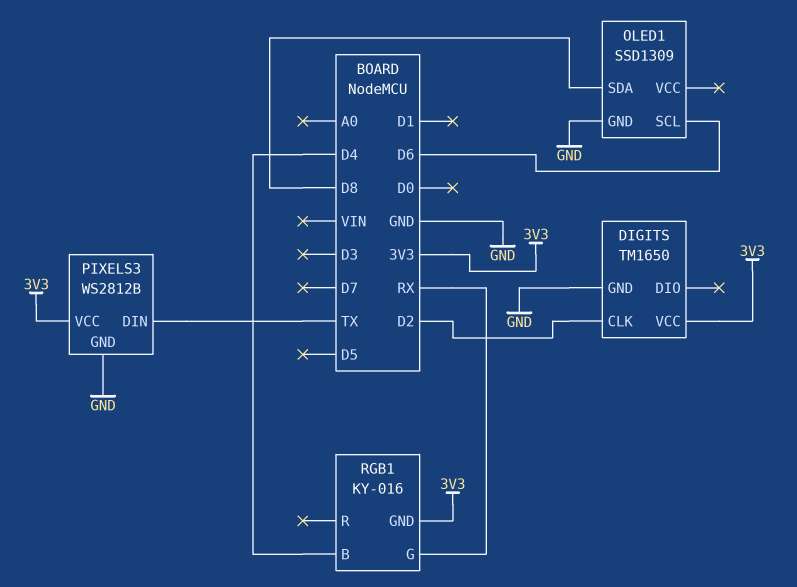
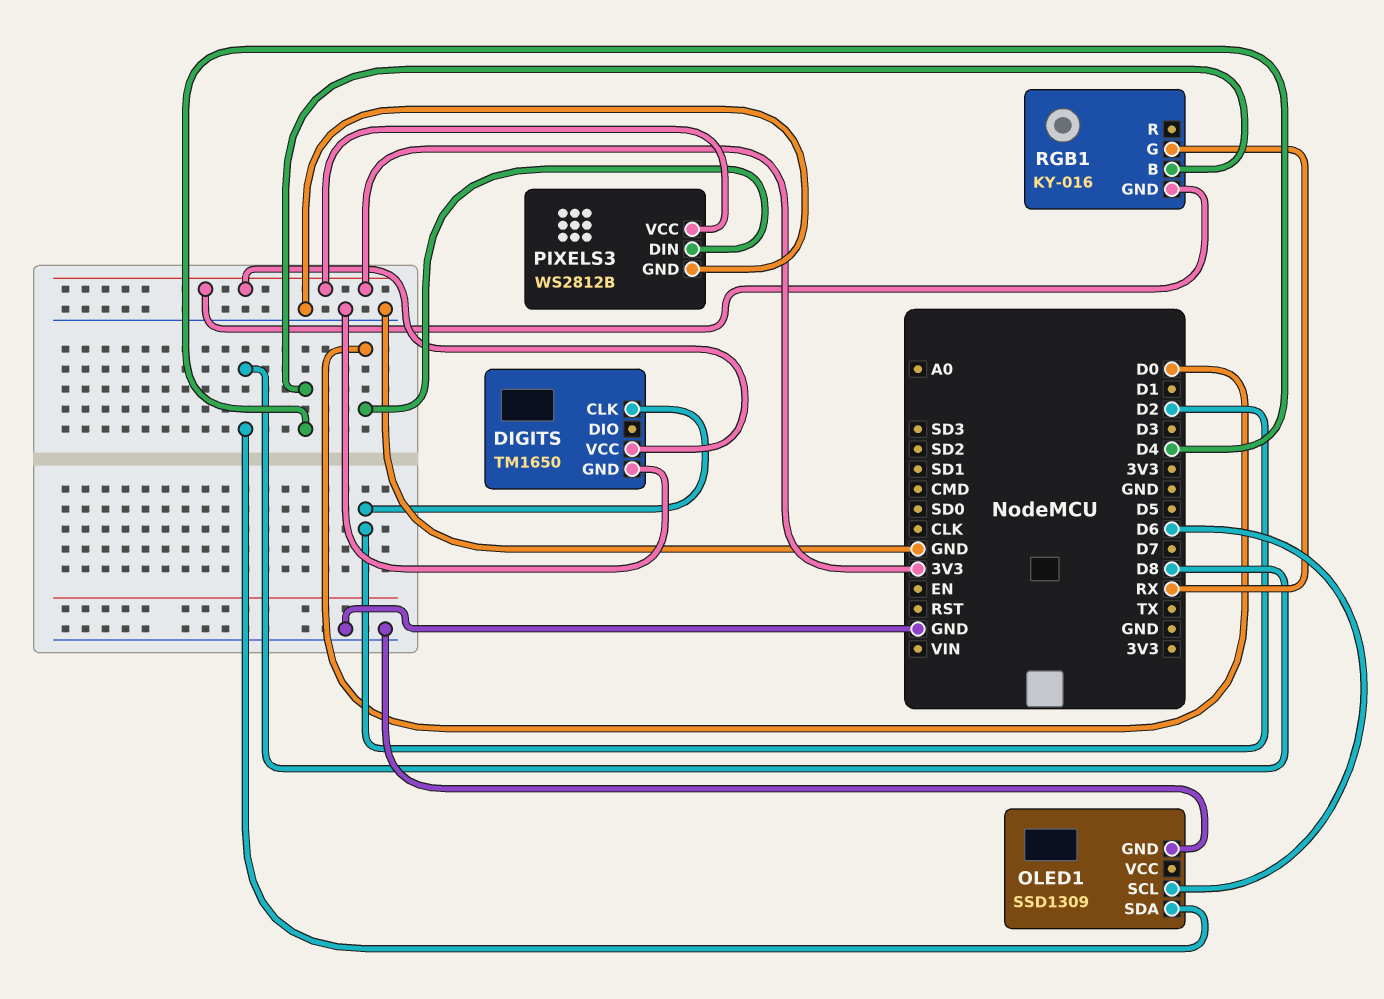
PIXELS3 pin DIN: TX -> D0

